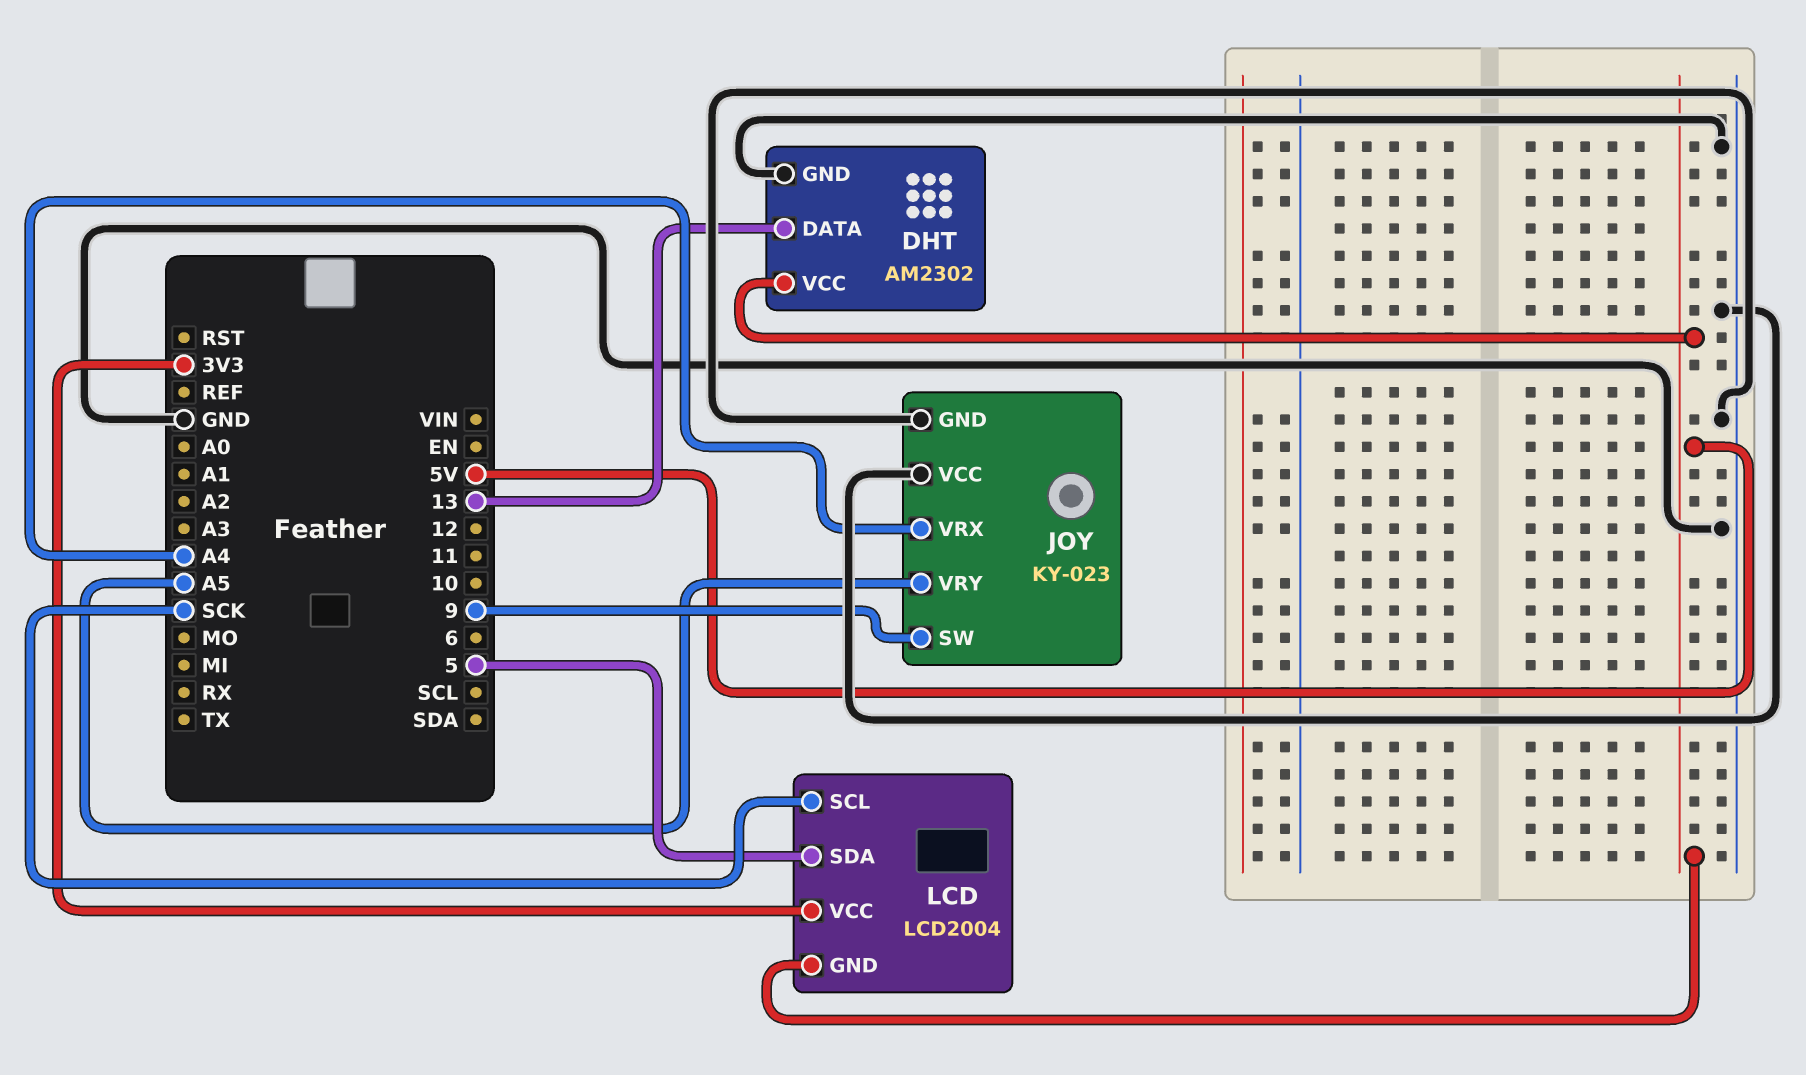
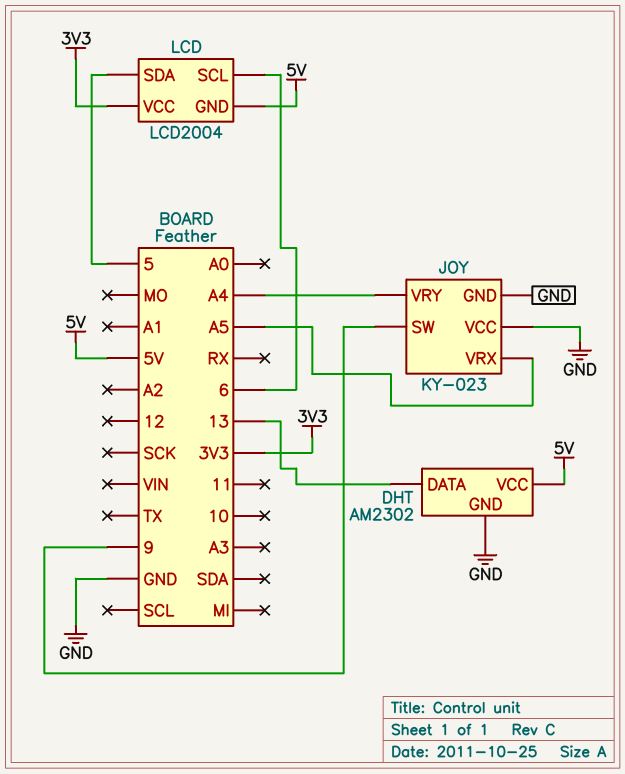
JOY pin VRX: A4 -> A5
JOY pin VRY: A5 -> A4
LCD pin SCL: SCK -> 6

